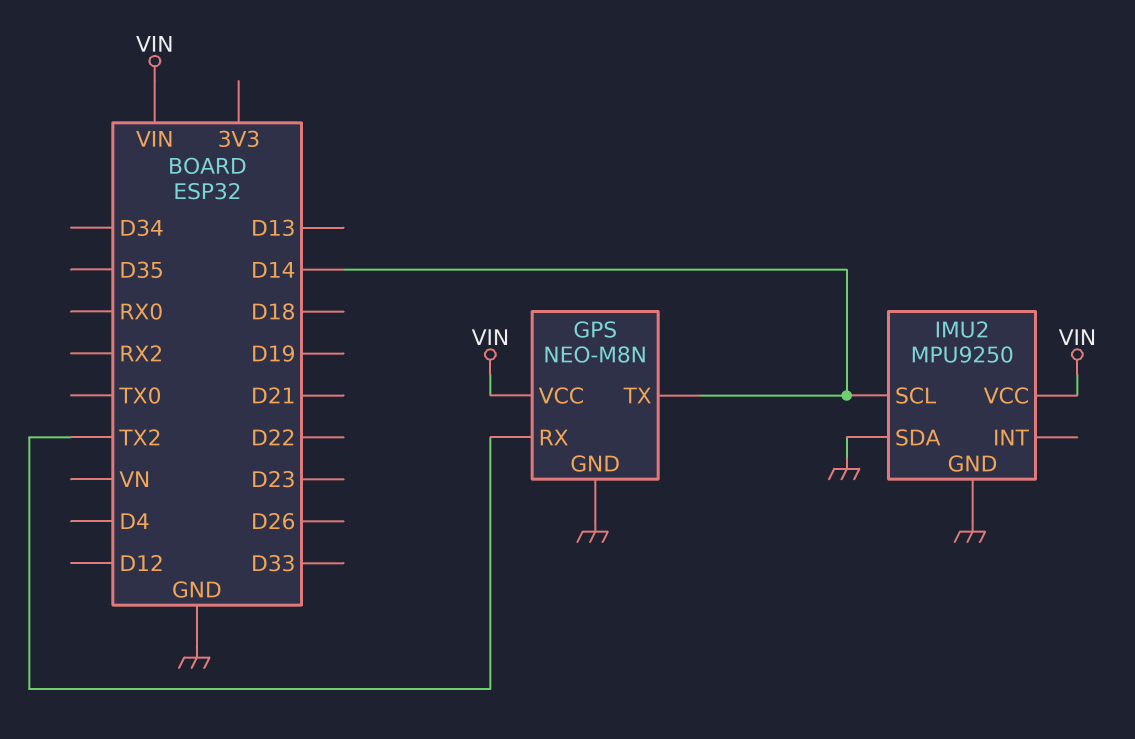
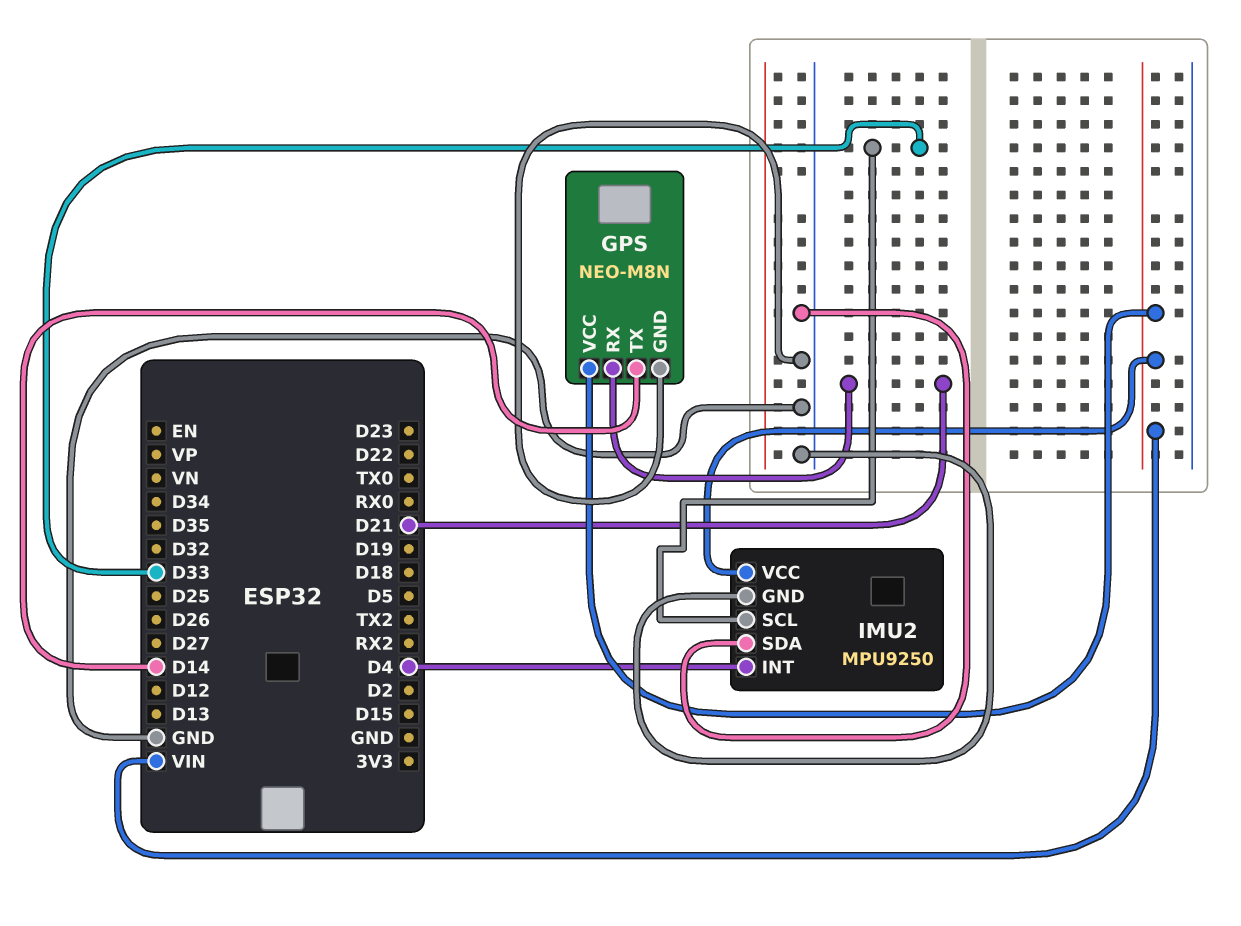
GPS pin RX: TX2 -> D21
IMU2 pin INT: none -> D4
IMU2 pin SCL: D14 -> D33

